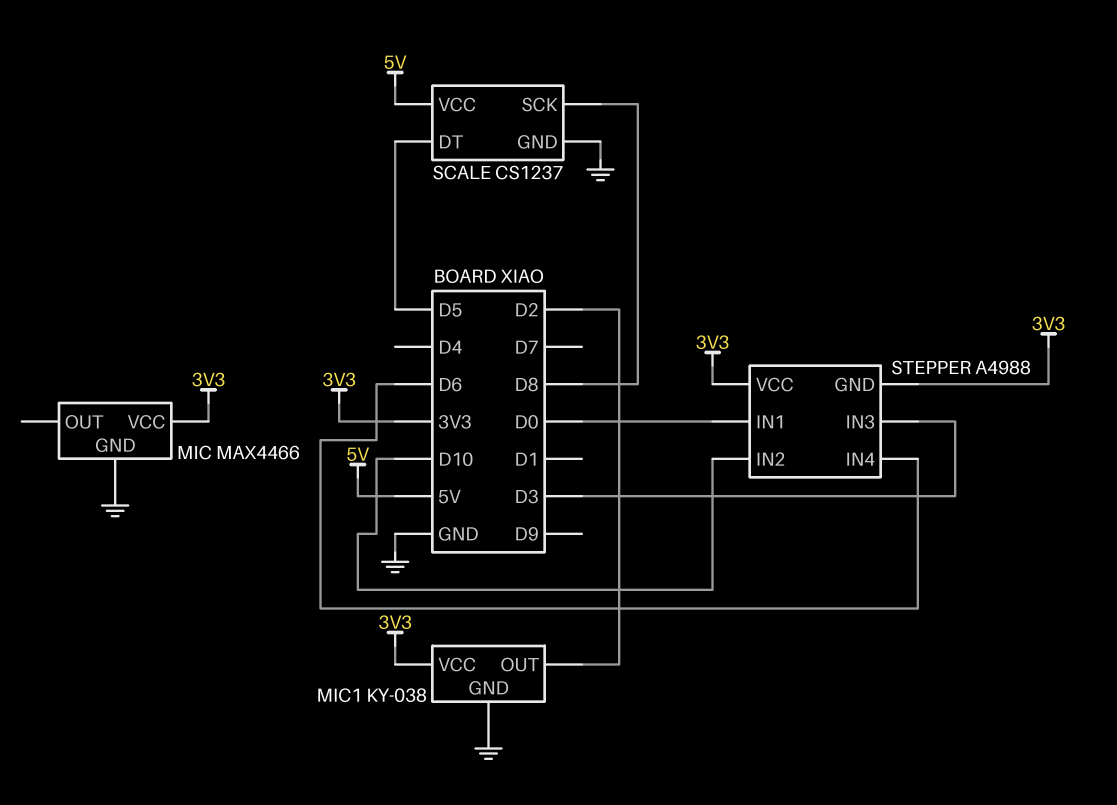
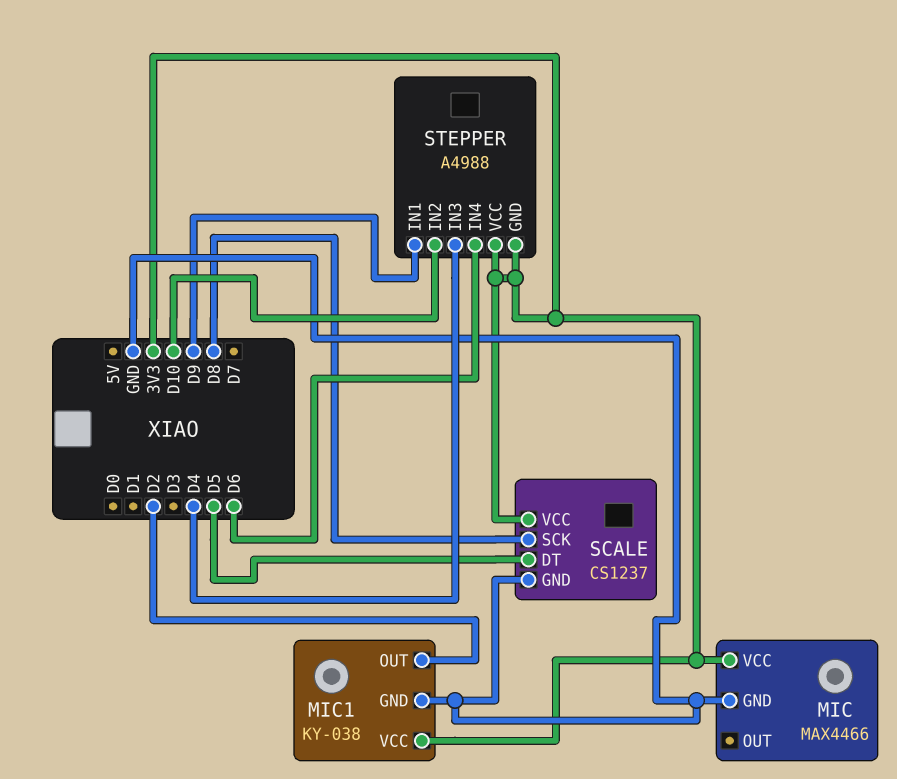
SCALE pin VCC: 5V -> 3V3
STEPPER pin IN1: D0 -> D9
STEPPER pin IN3: D3 -> D4

